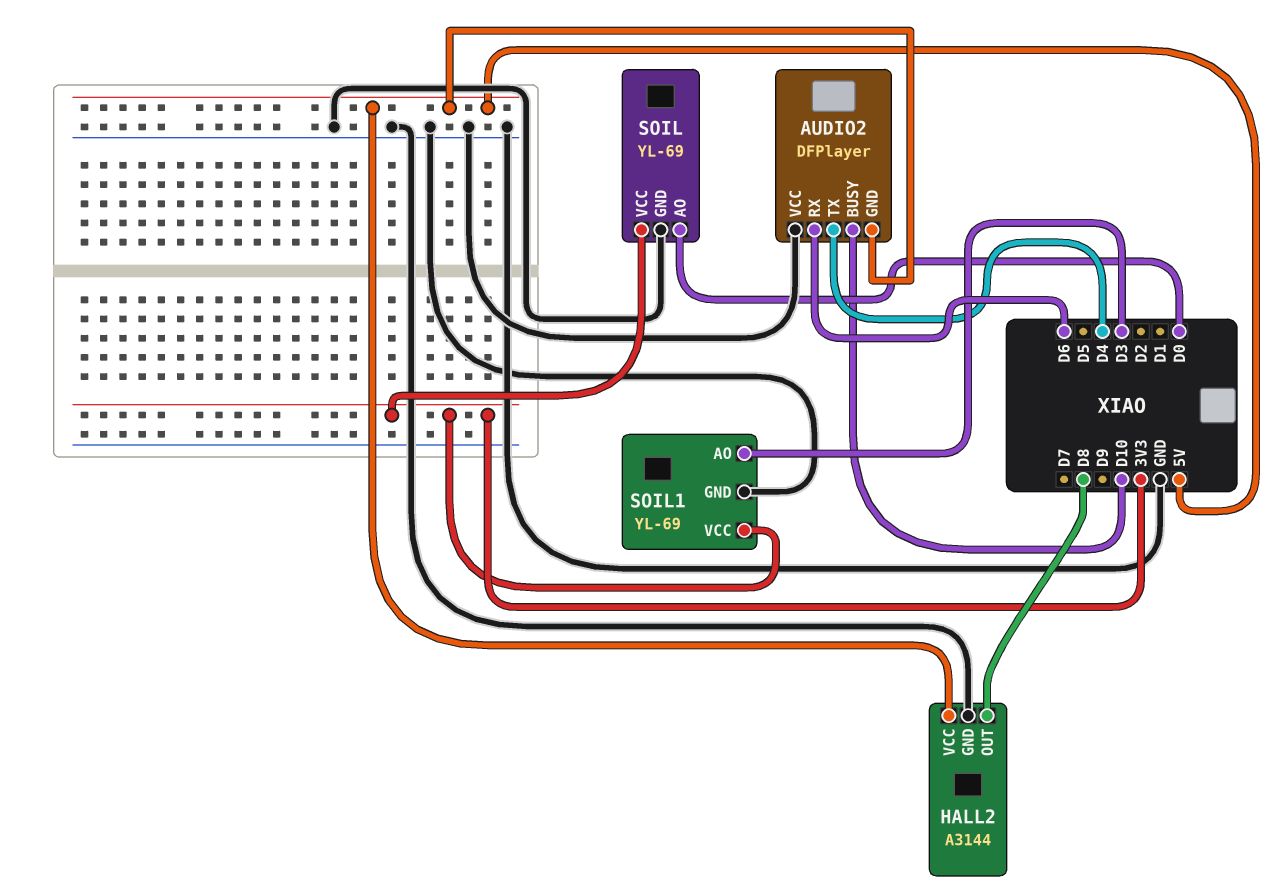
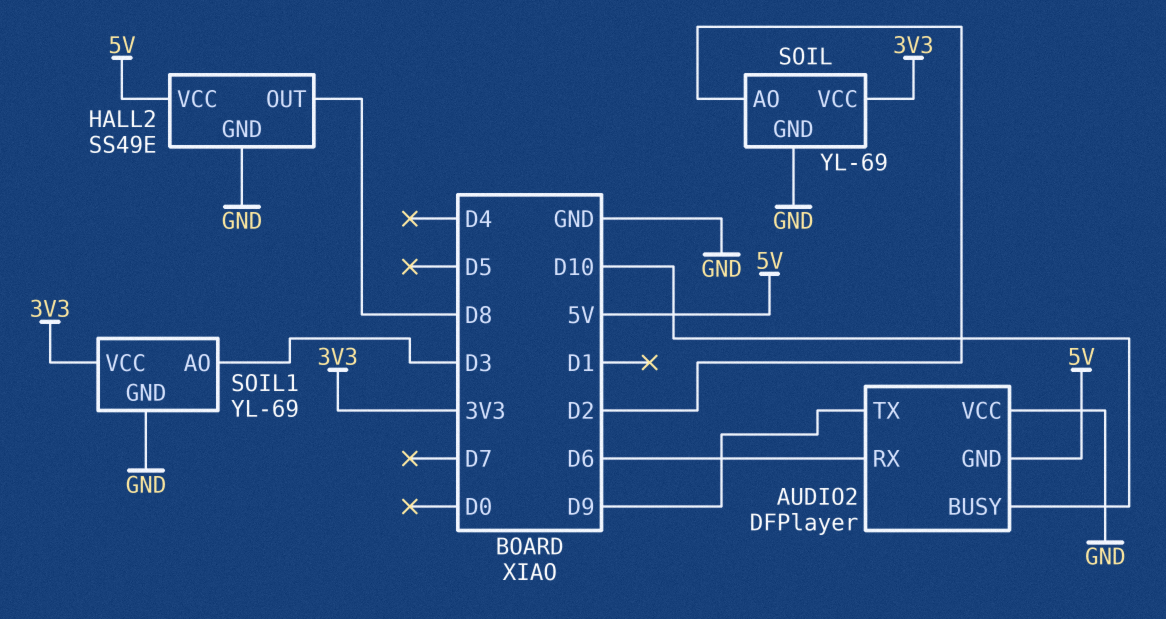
AUDIO2 pin TX: D4 -> D9
HALL2: A3144 -> SS49E
SOIL pin AO: D0 -> D2

